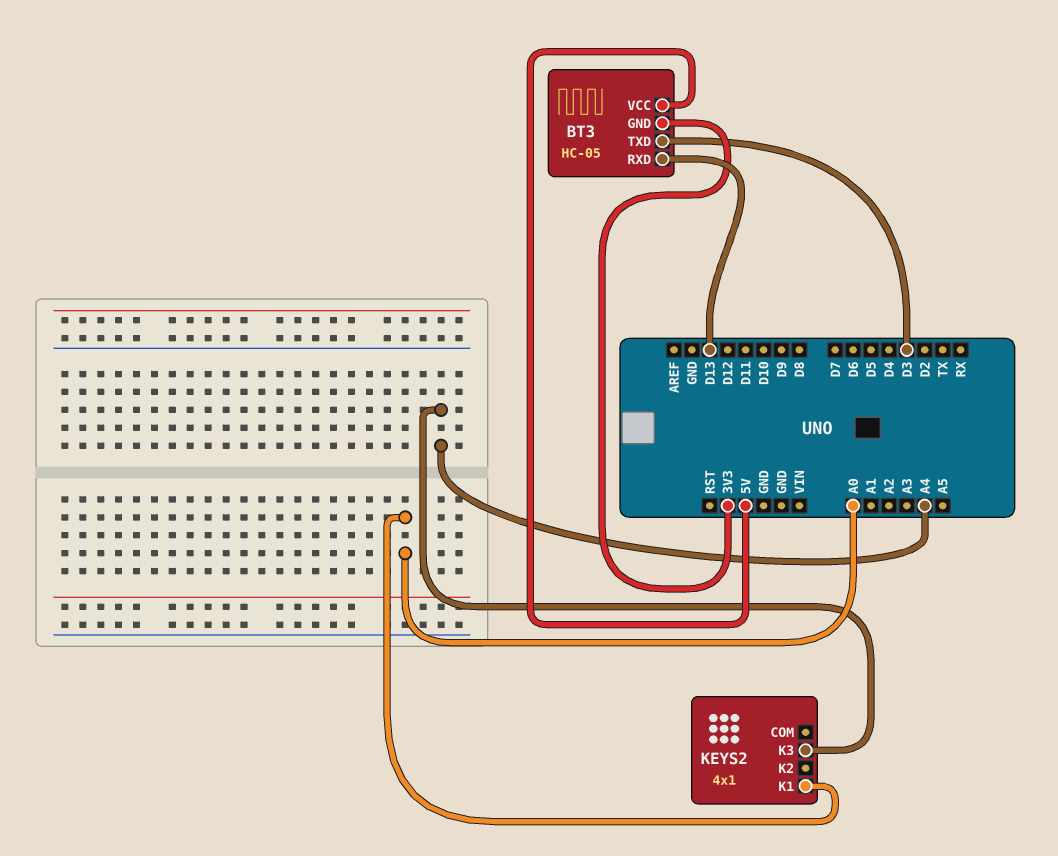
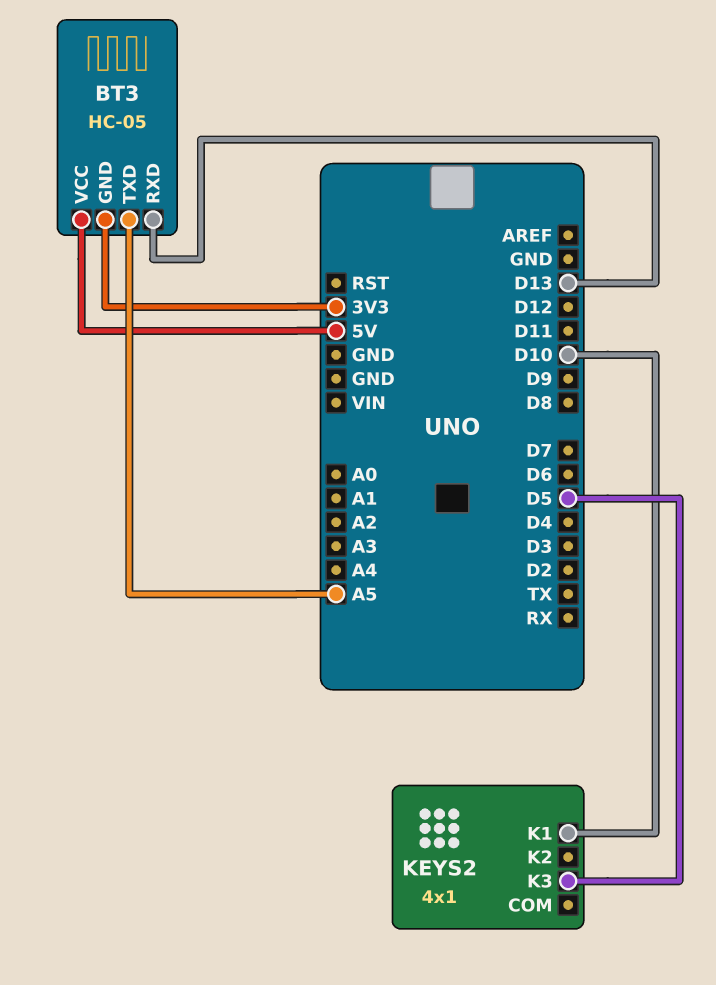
BT3 pin TXD: D3 -> A5
KEYS2 pin K1: A0 -> D10
KEYS2 pin K3: A4 -> D5

